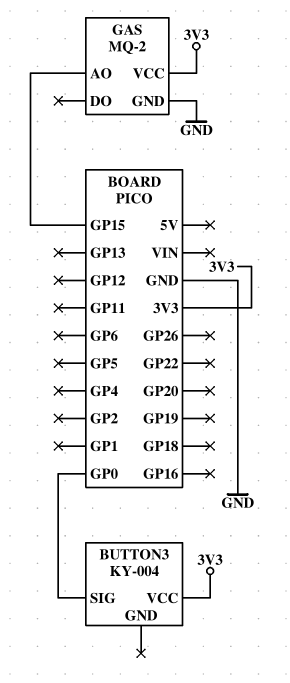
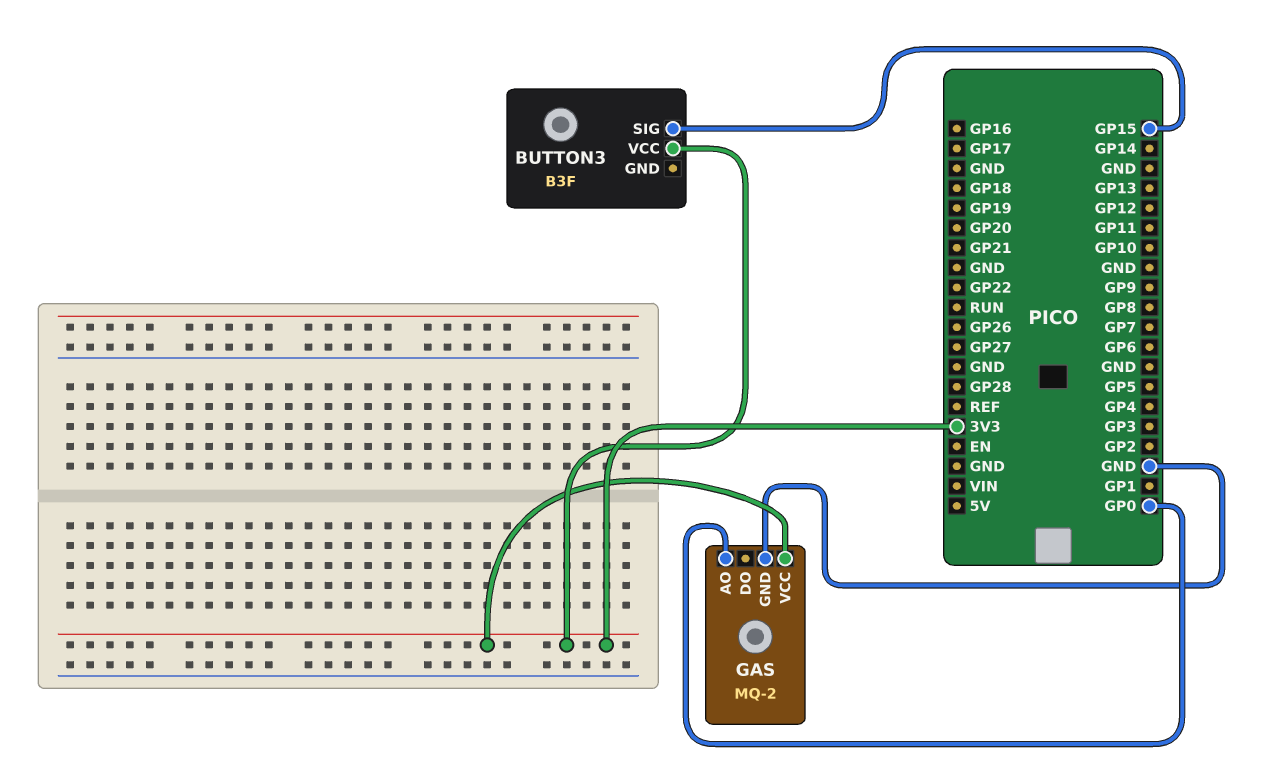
BUTTON3: KY-004 -> B3F
BUTTON3 pin SIG: GP0 -> GP15
GAS pin AO: GP15 -> GP0

